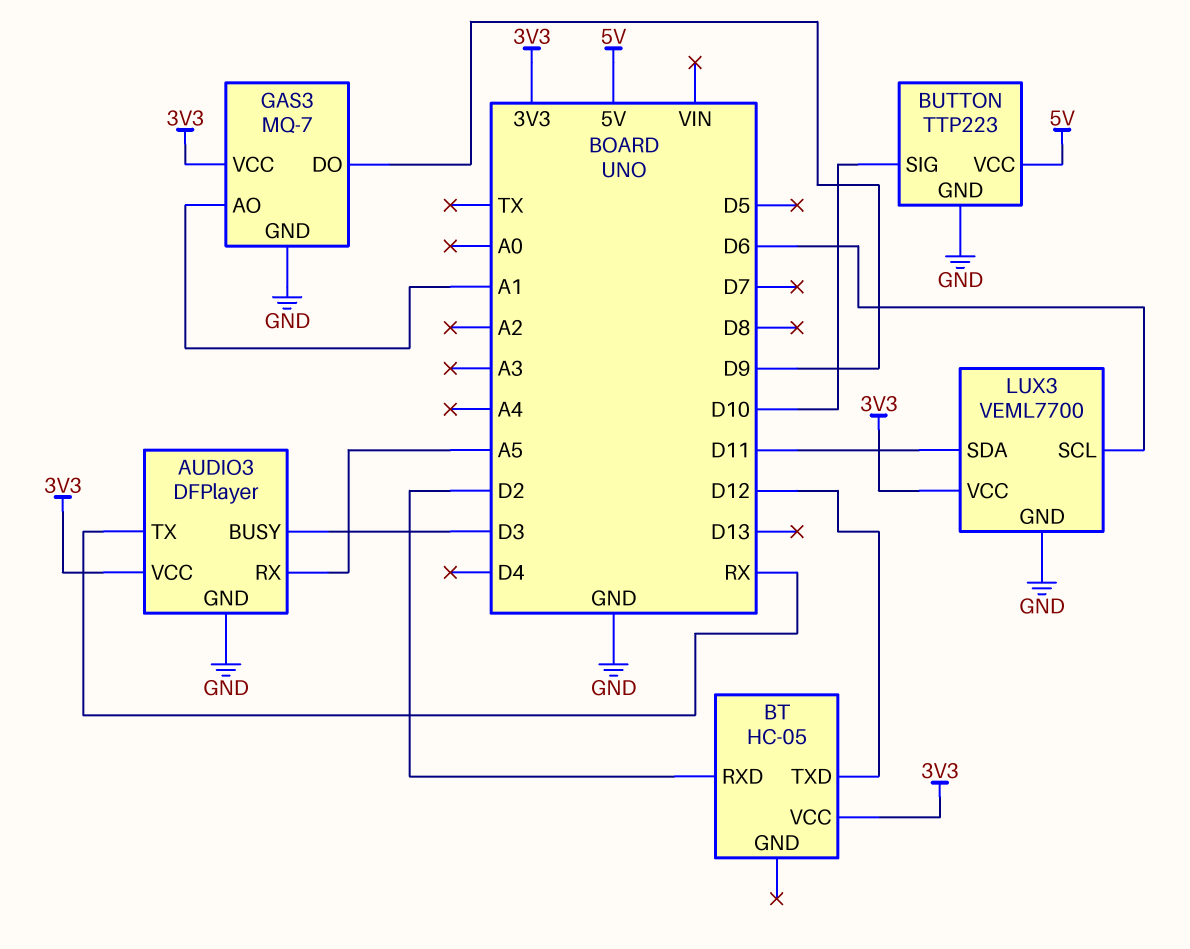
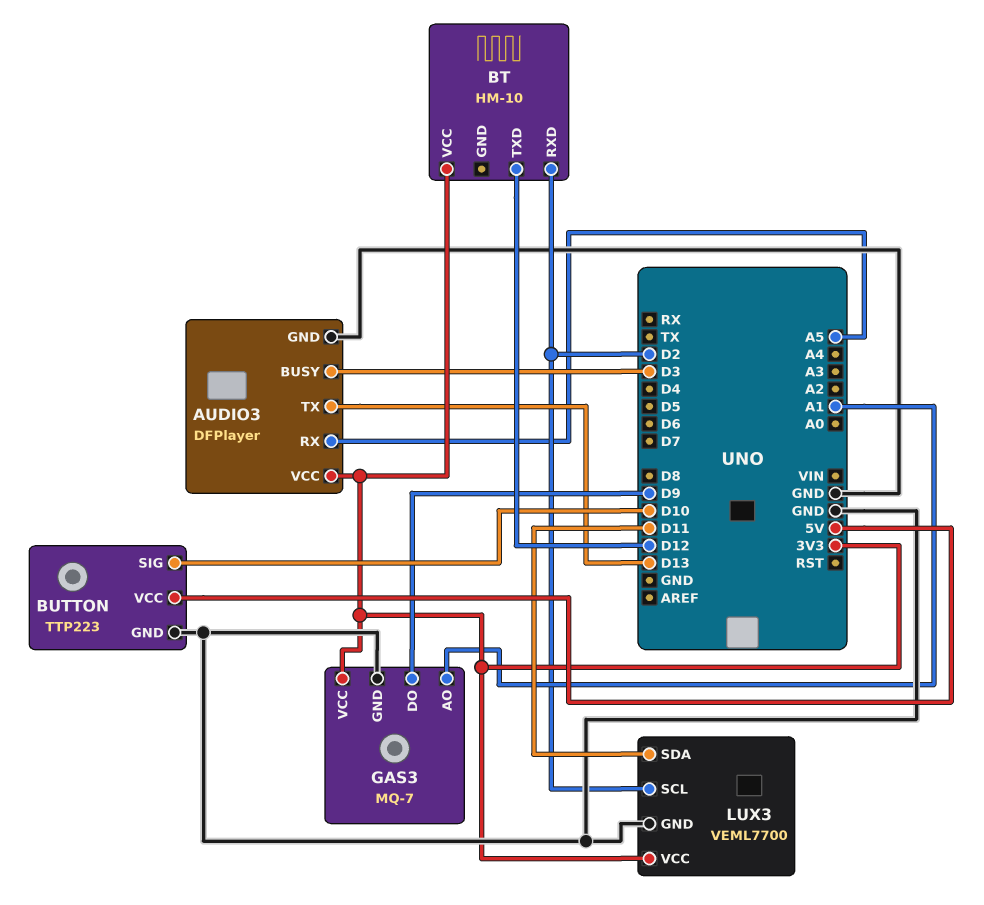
AUDIO3 pin TX: RX -> D13
BT: HC-05 -> HM-10
LUX3 pin SCL: D6 -> D2

